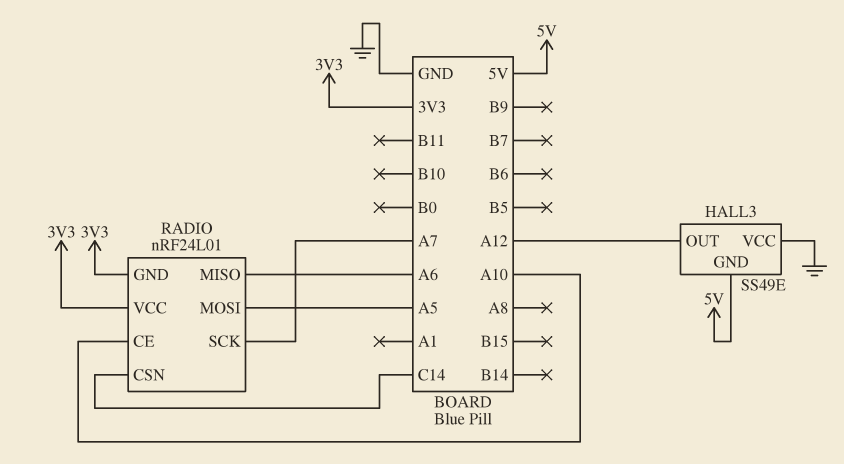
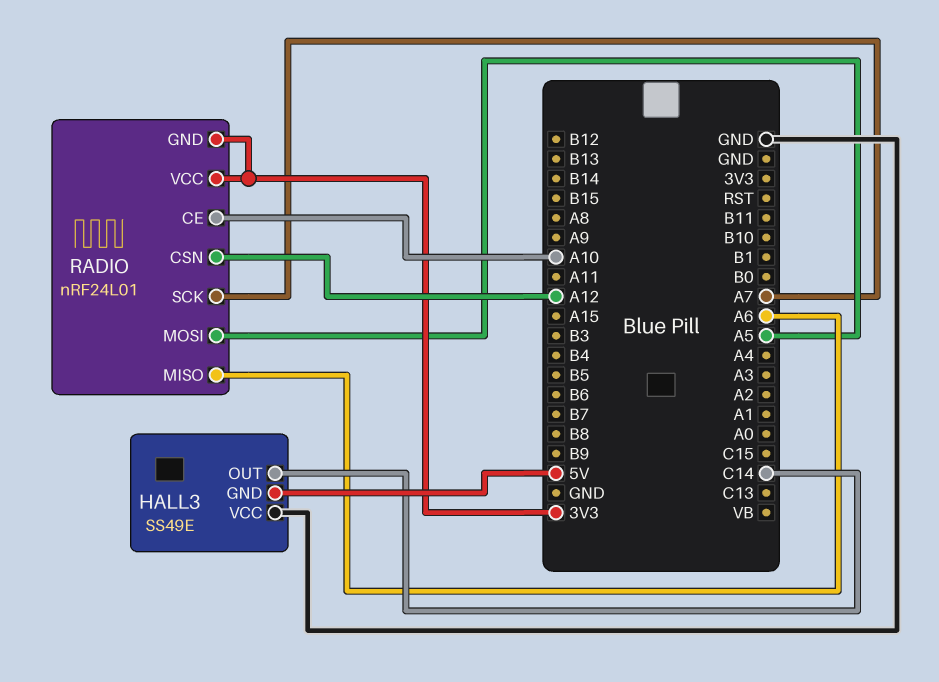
HALL3 pin OUT: A12 -> C14
RADIO pin CSN: C14 -> A12

